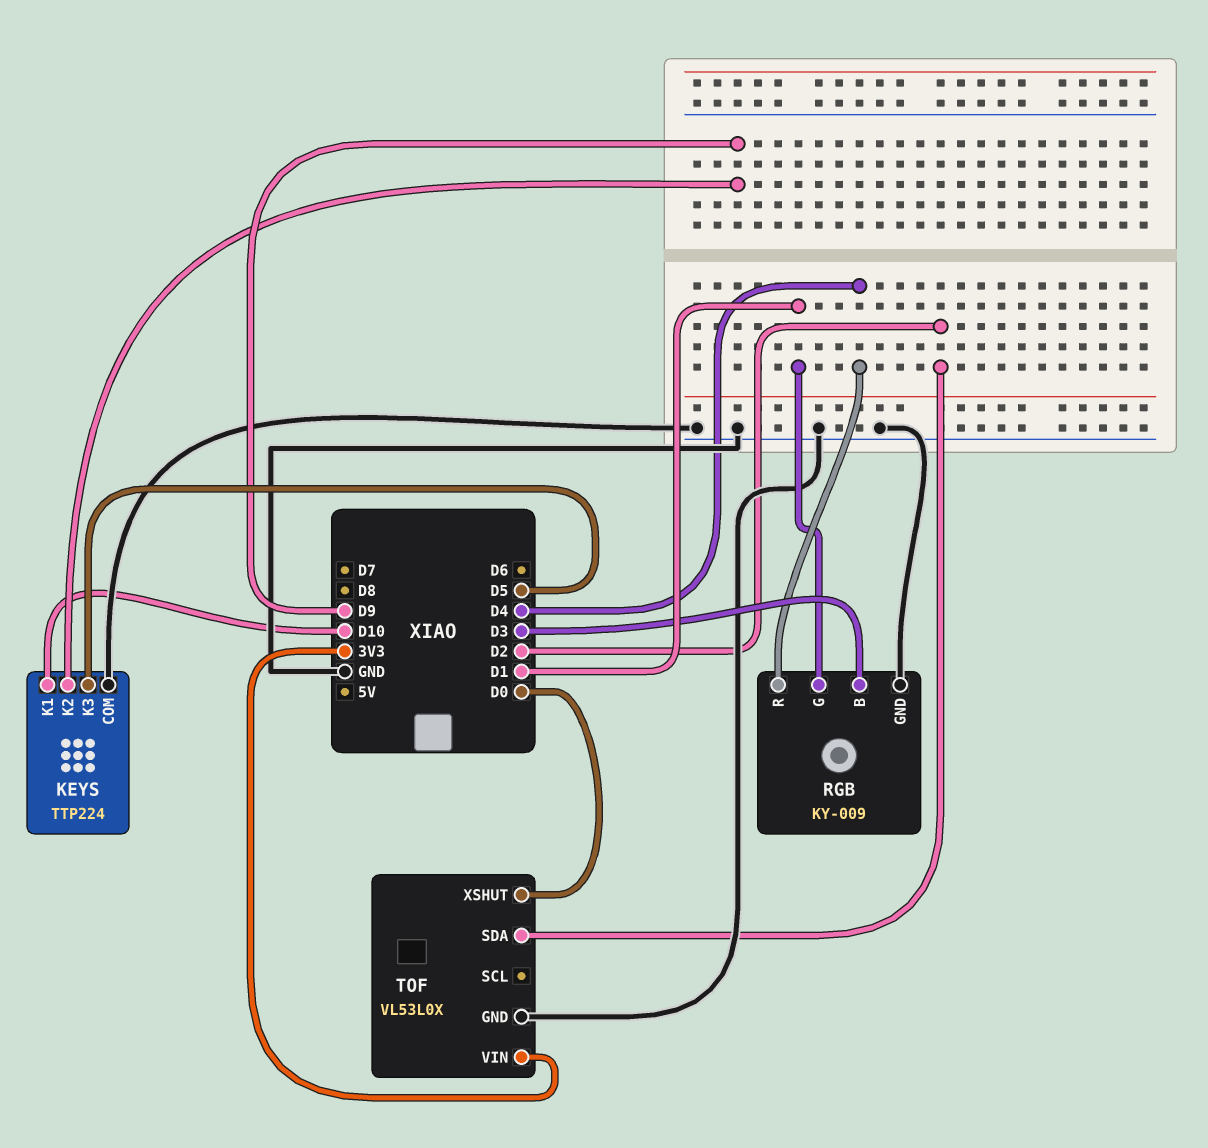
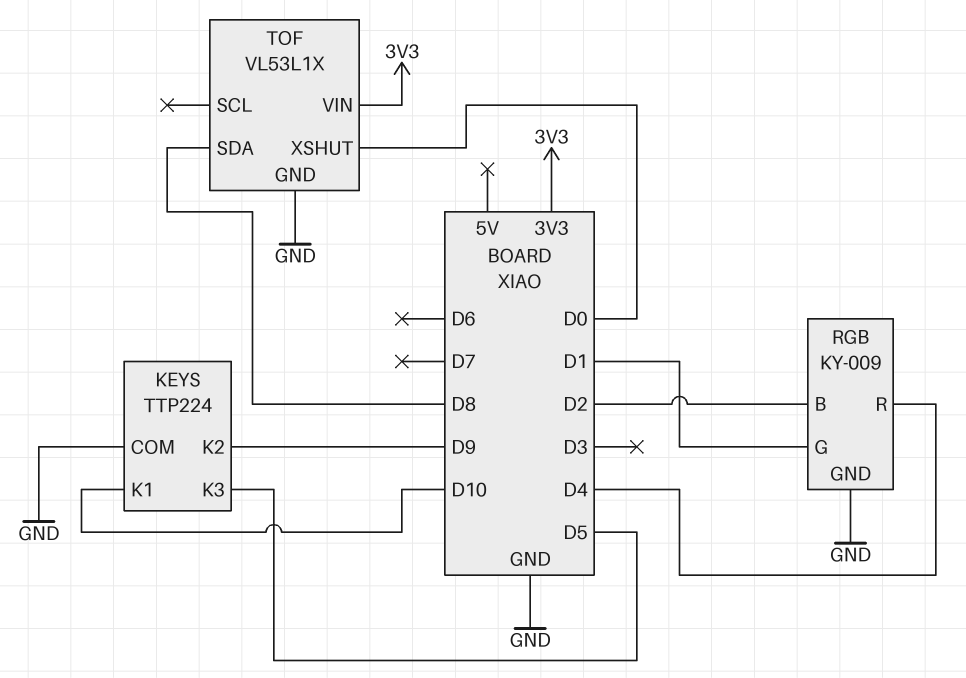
RGB pin B: D3 -> D2
TOF: VL53L0X -> VL53L1X
TOF pin SDA: D2 -> D8

